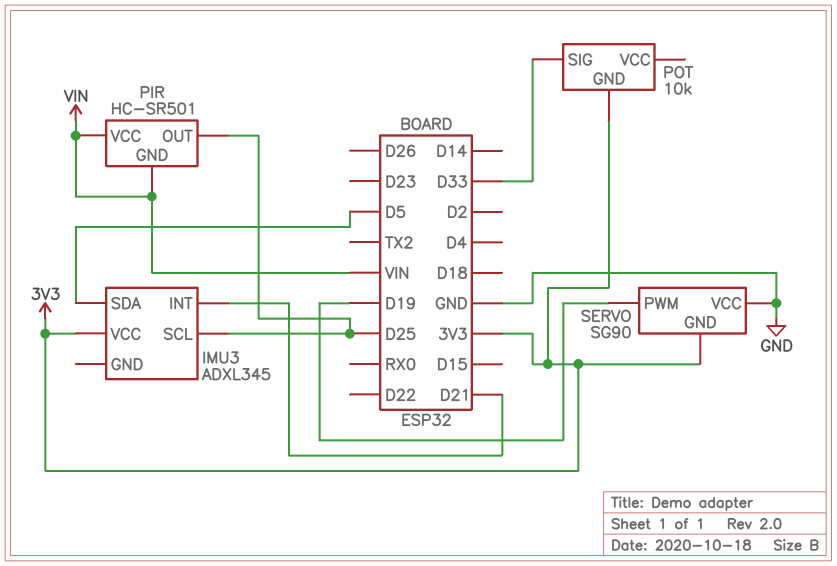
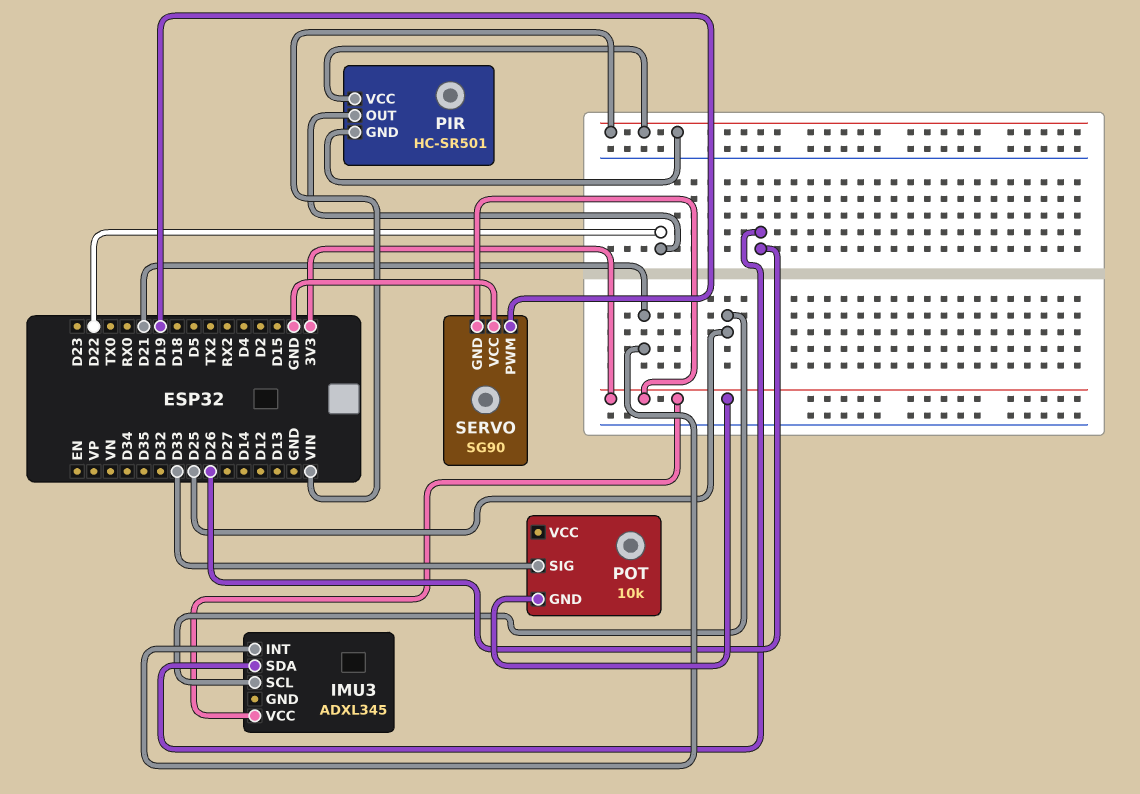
IMU3 pin SDA: D5 -> D26
PIR pin OUT: D25 -> D22

